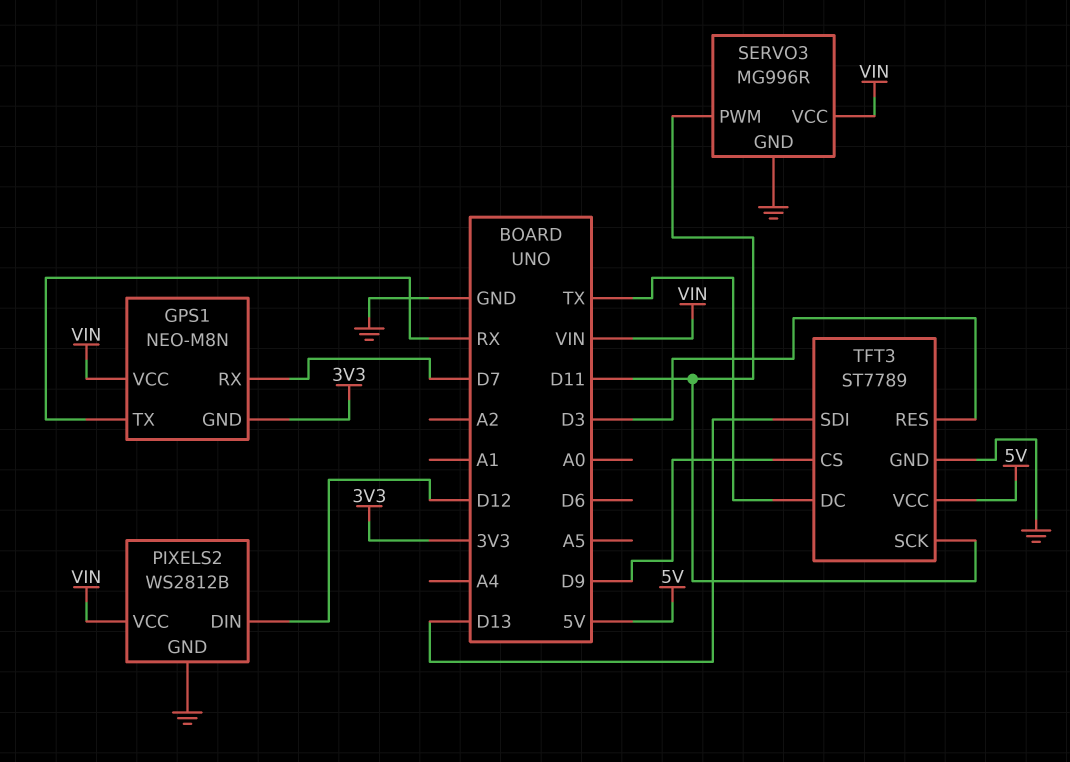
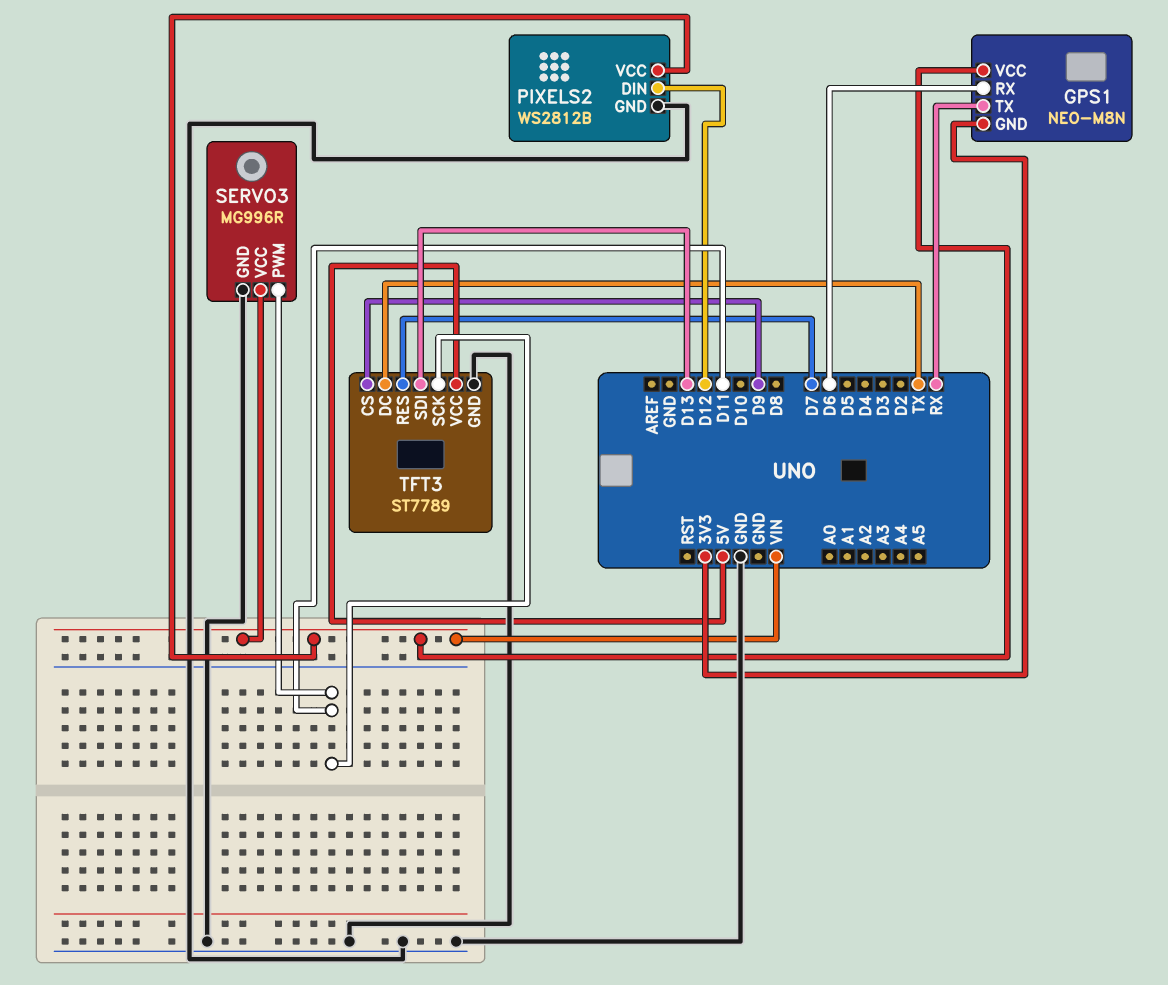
GPS1 pin RX: D7 -> D6
TFT3 pin RES: D3 -> D7

